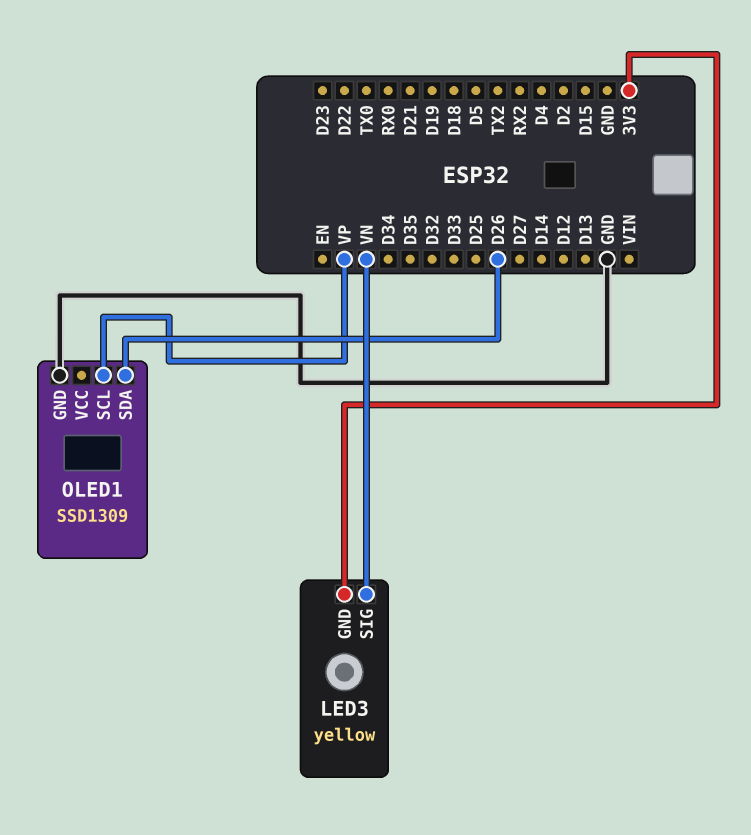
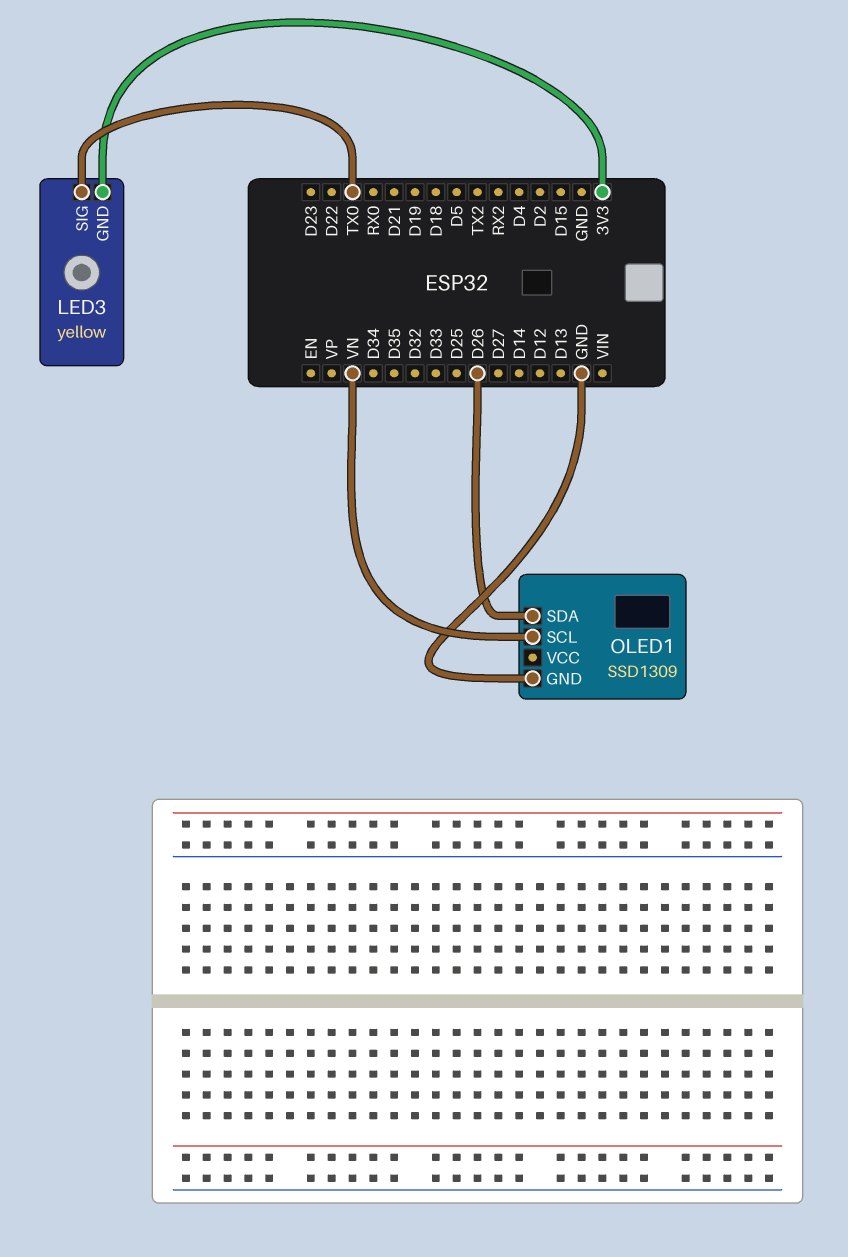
LED3 pin SIG: VN -> TX0
OLED1 pin SCL: VP -> VN

